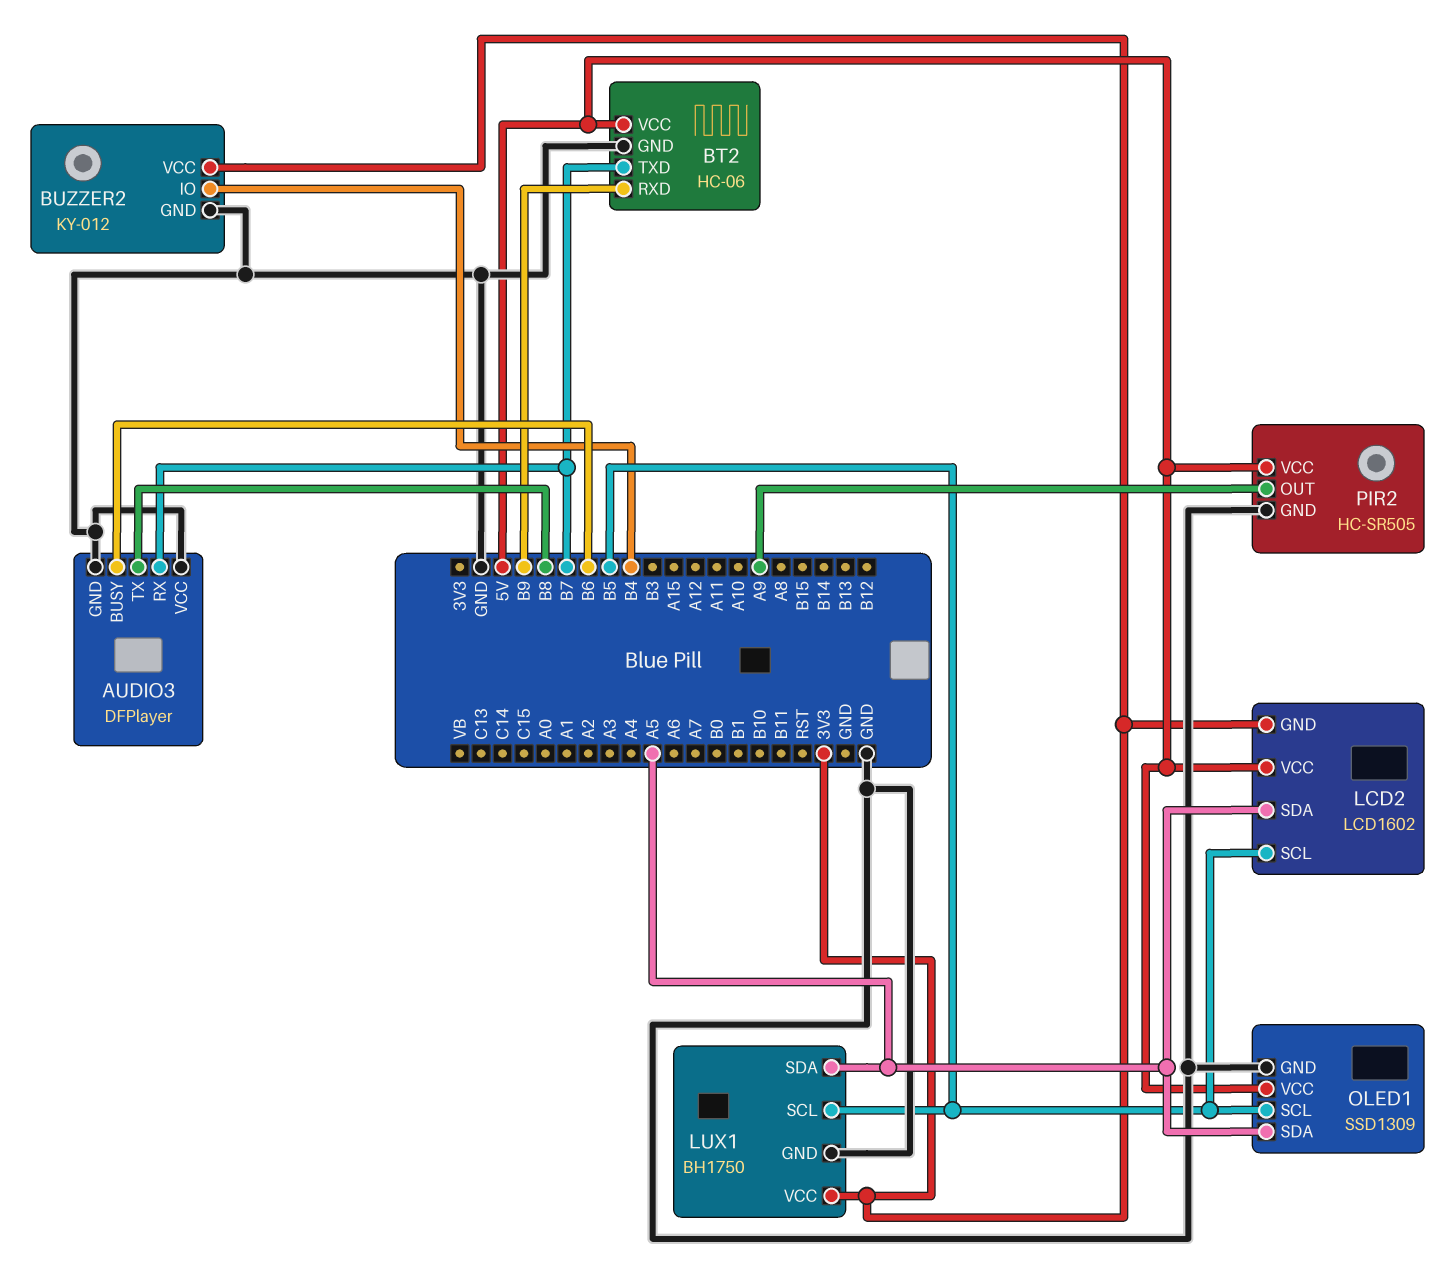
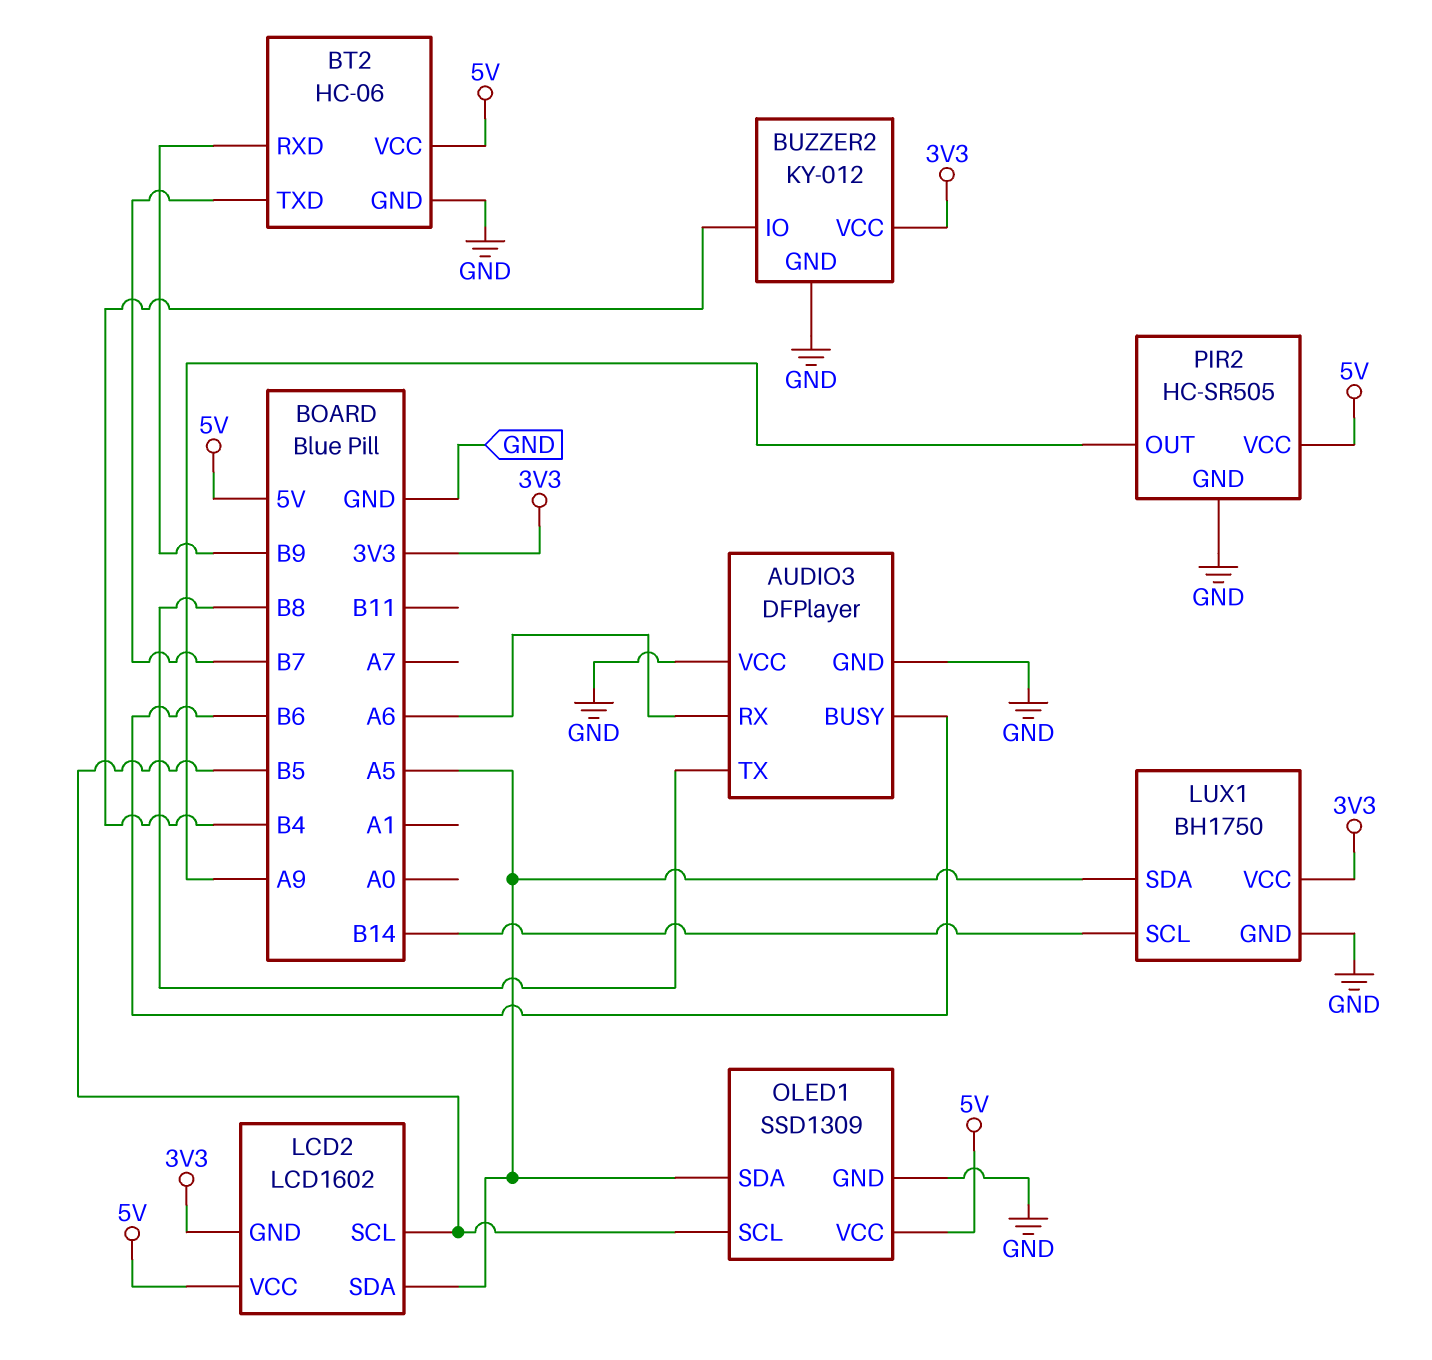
AUDIO3 pin RX: B7 -> A6
LUX1 pin SCL: B5 -> B14

